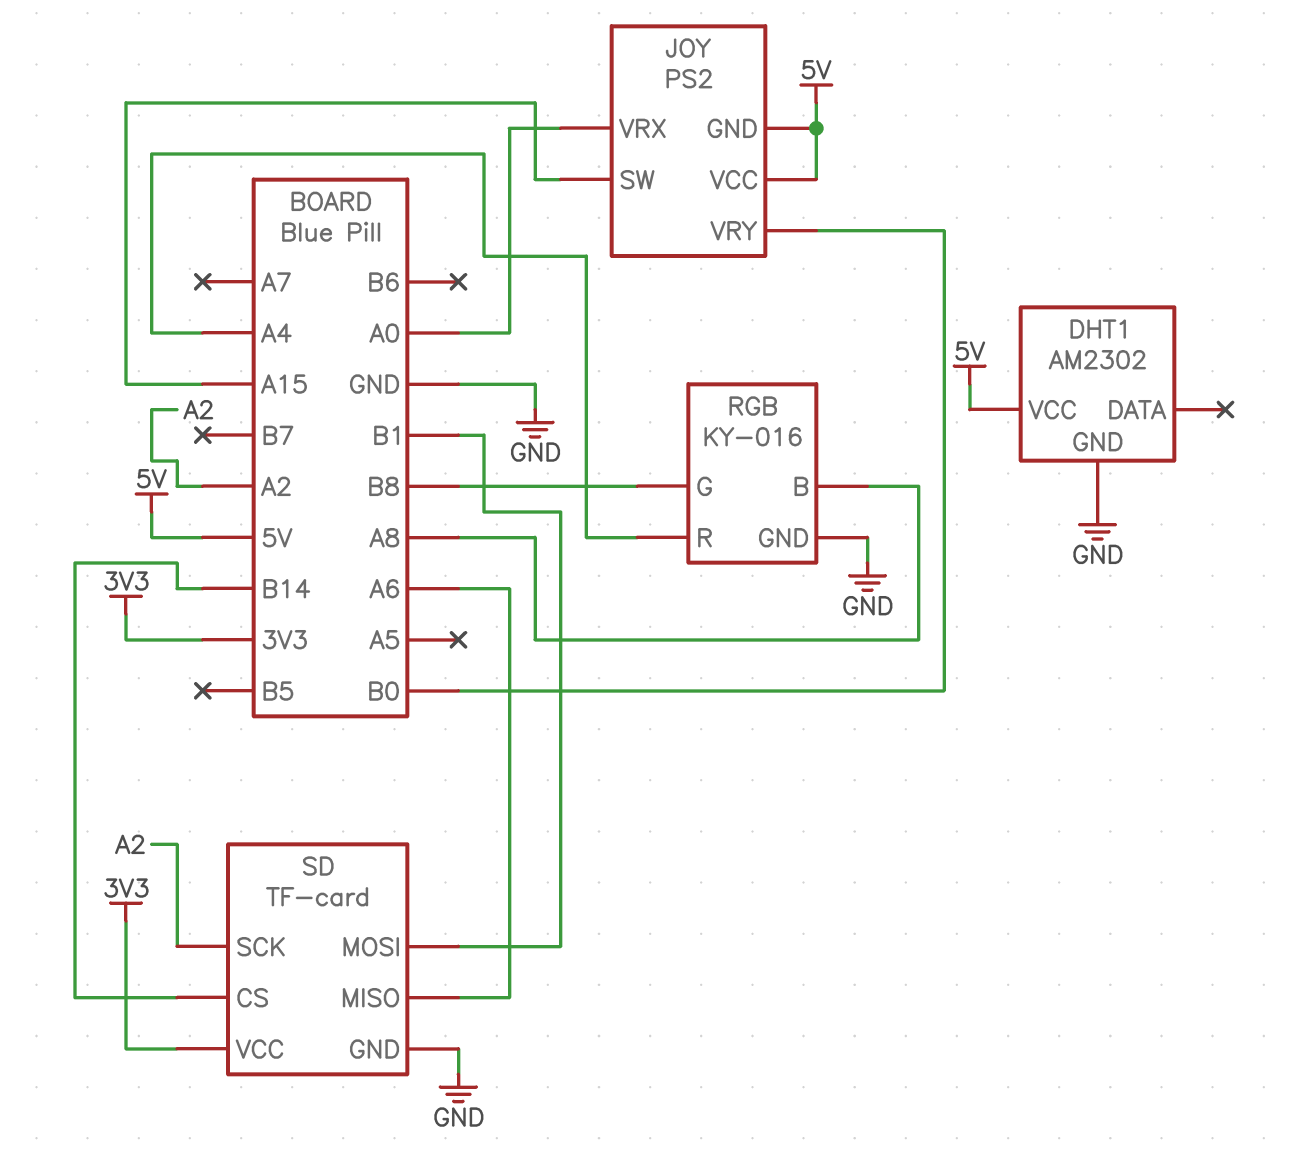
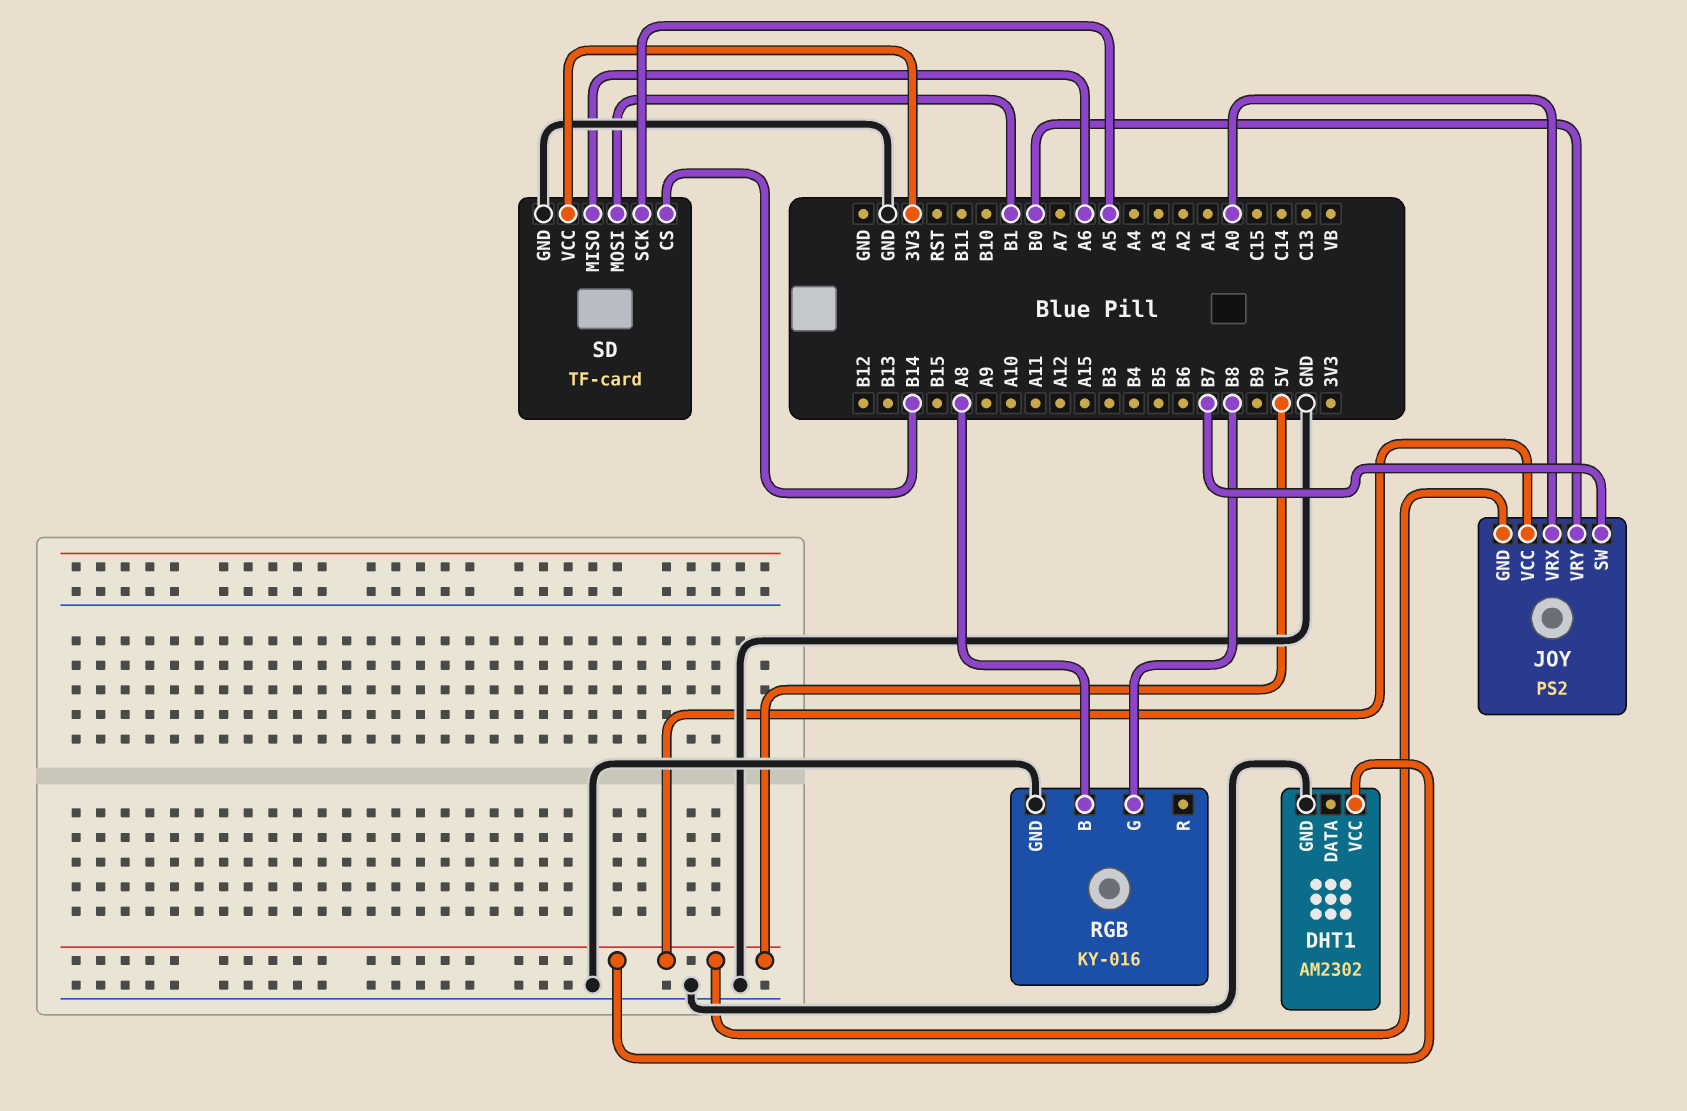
JOY pin SW: A15 -> B7
RGB pin R: A4 -> none
SD pin SCK: A2 -> A5

